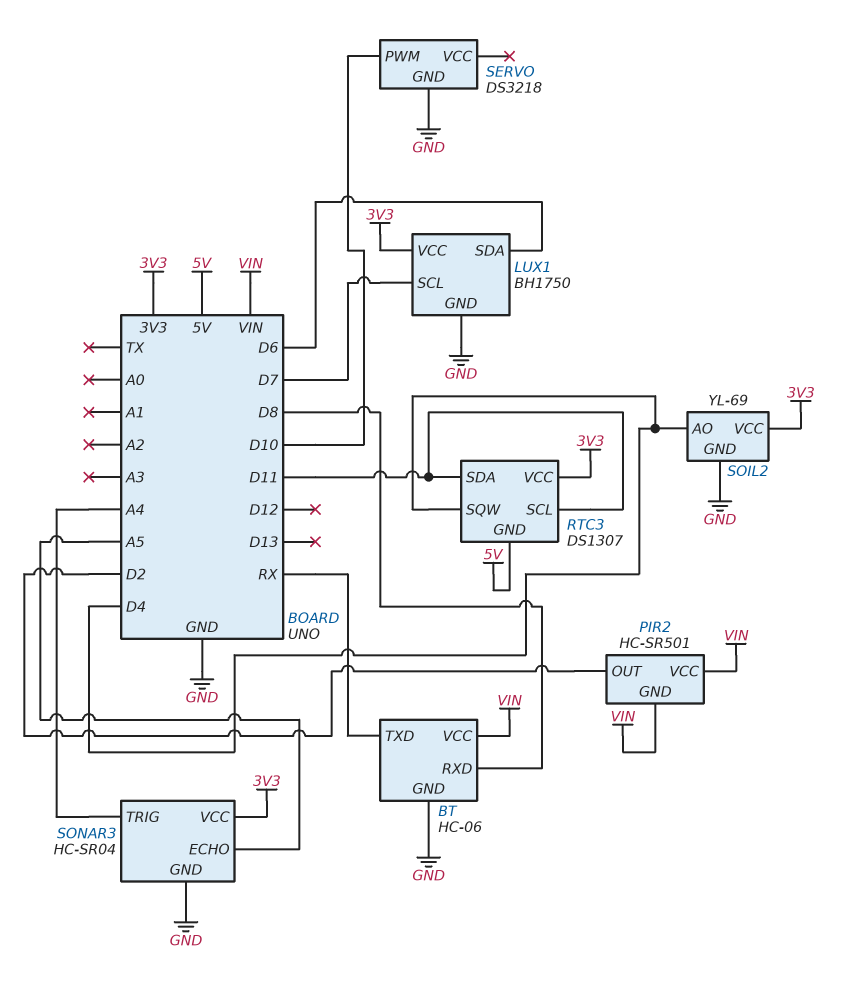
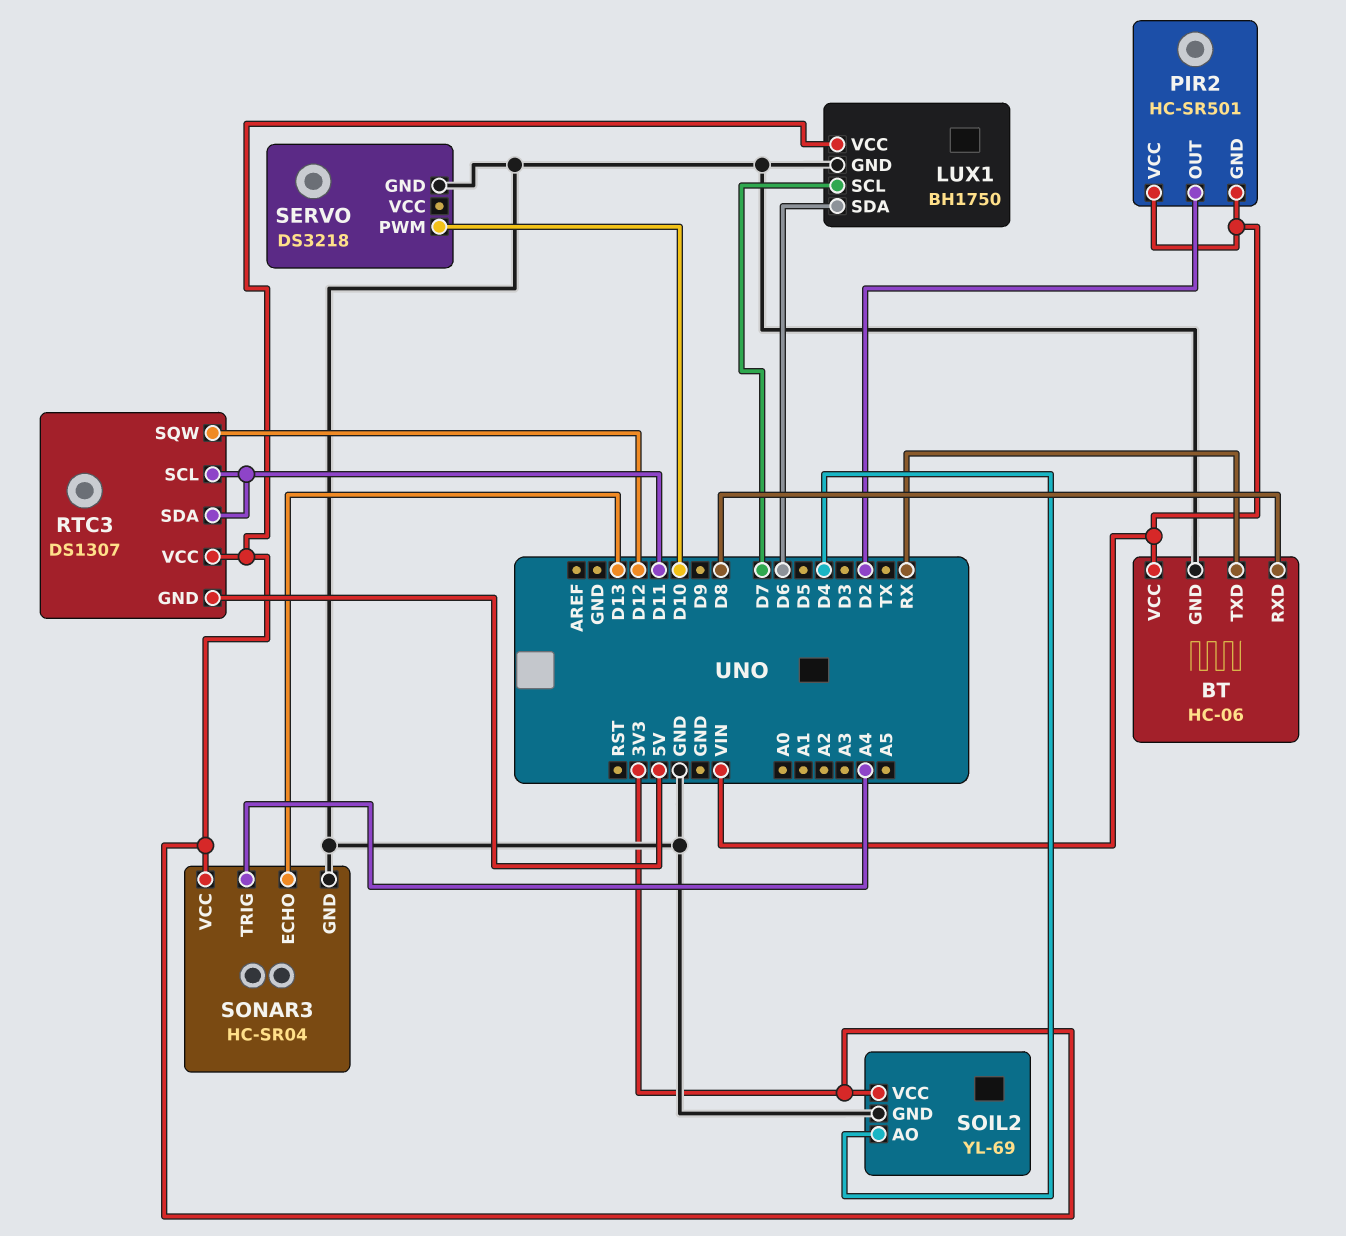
RTC3 pin SQW: D4 -> D12
SONAR3 pin ECHO: A5 -> D13

